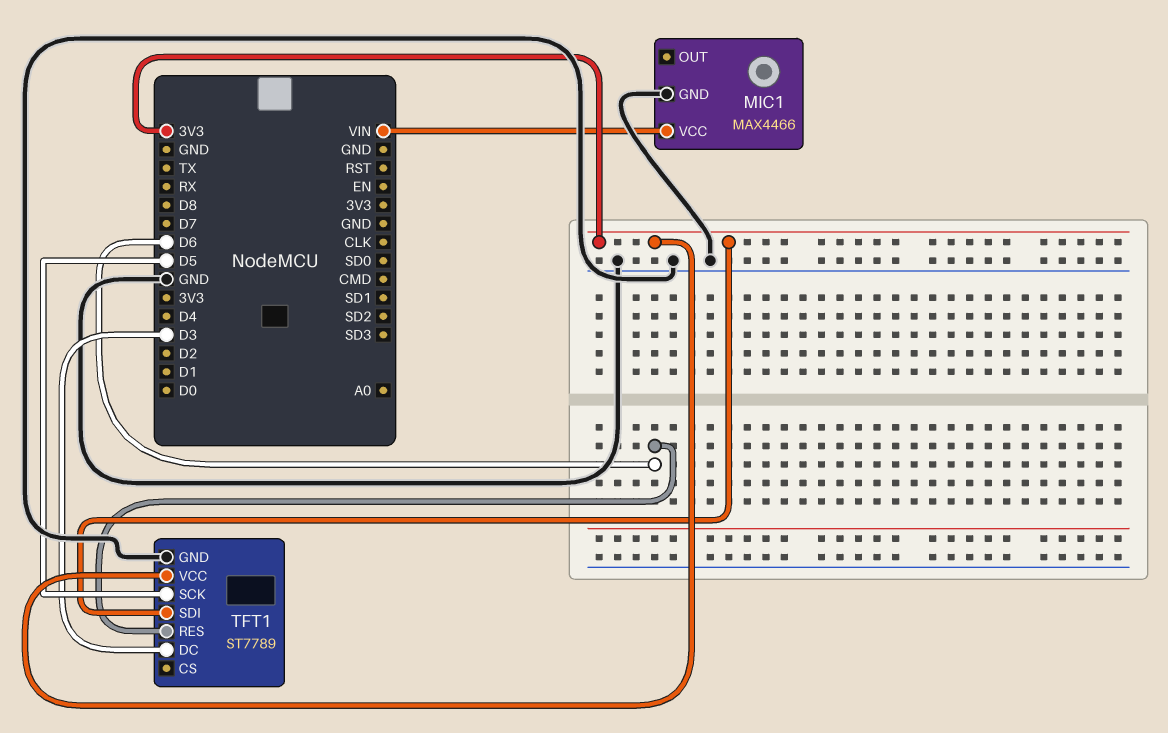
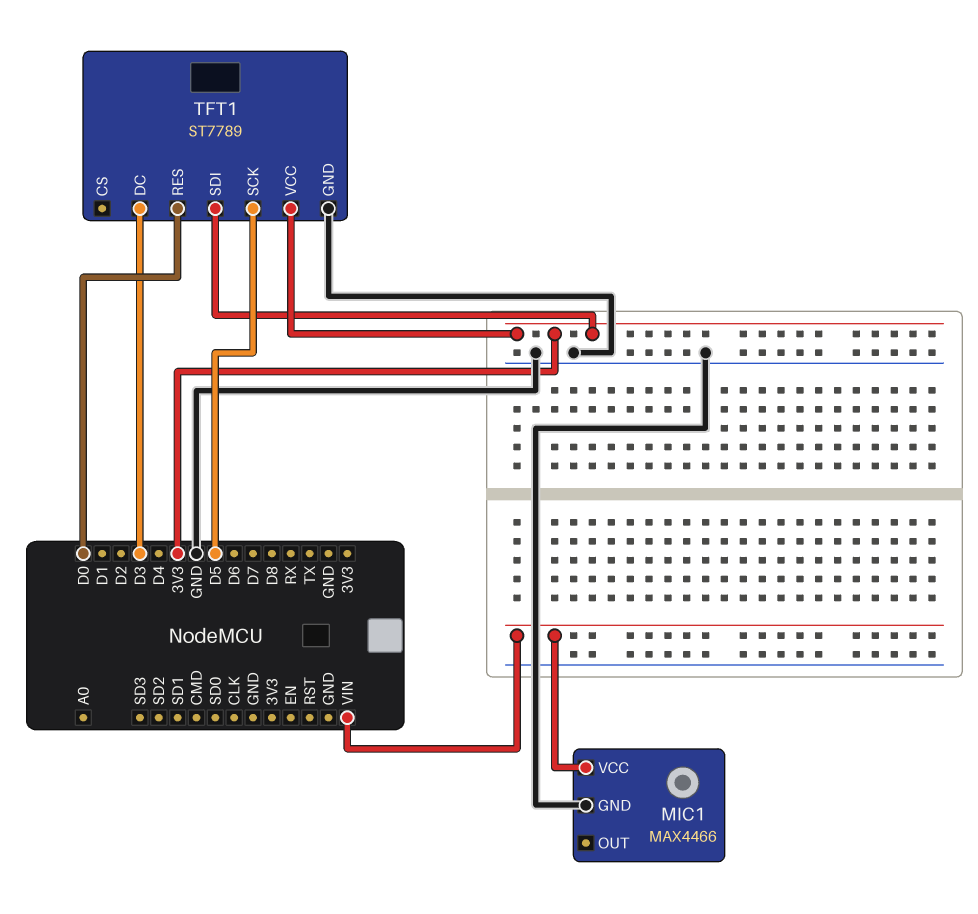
TFT1 pin RES: D6 -> D0

